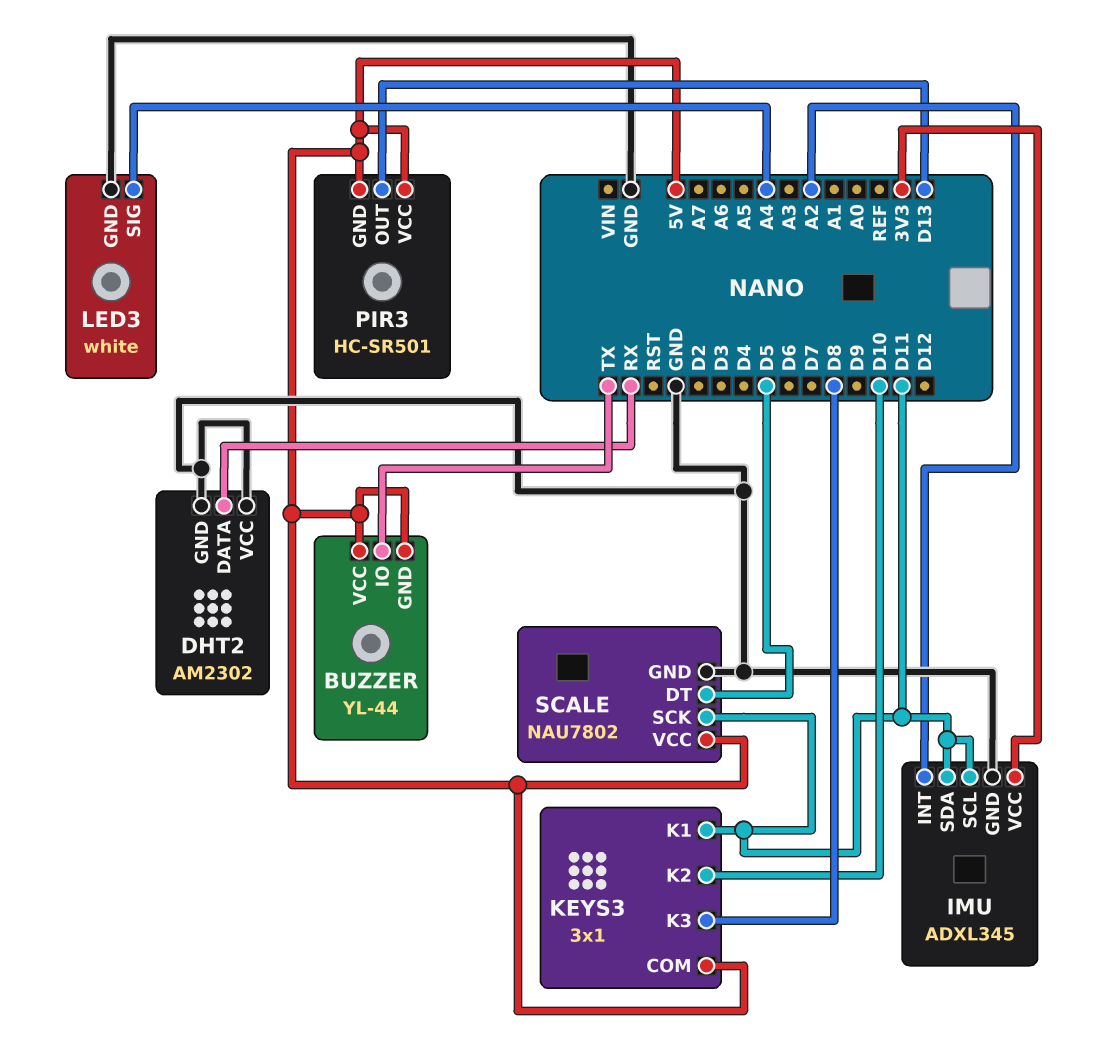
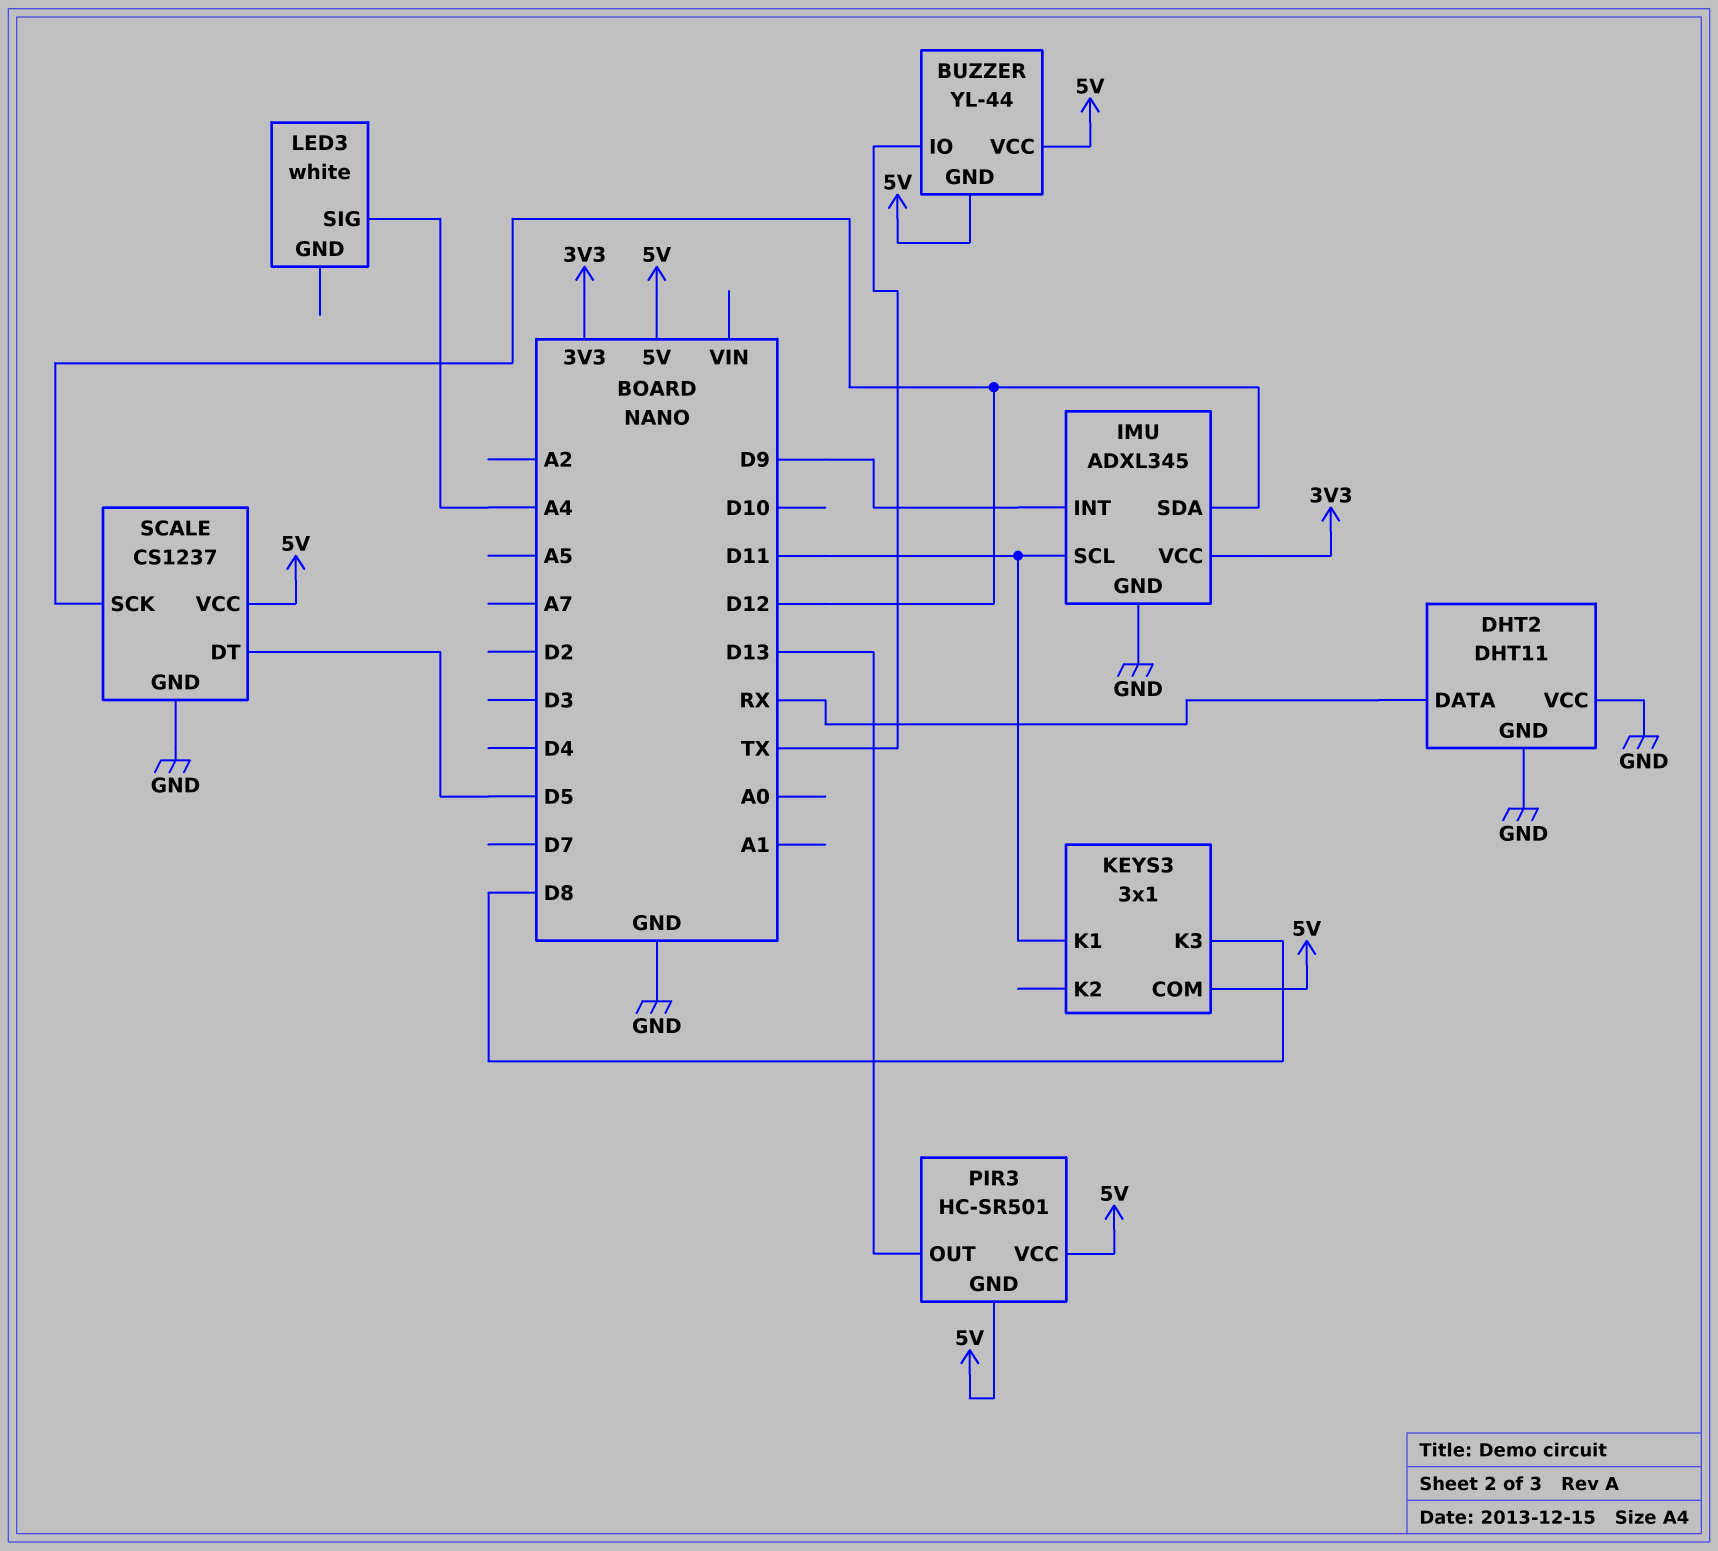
DHT2: AM2302 -> DHT11
IMU pin INT: A2 -> D9
IMU pin SDA: D11 -> D12
KEYS3 pin K2: D10 -> none
LED3 pin GND: GND -> none
SCALE: NAU7802 -> CS1237
SCALE pin SCK: D11 -> D12

